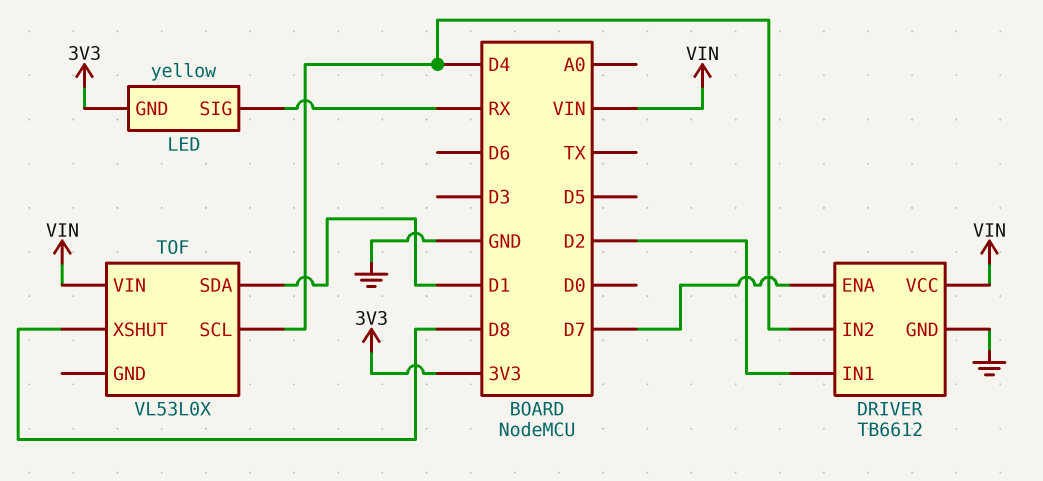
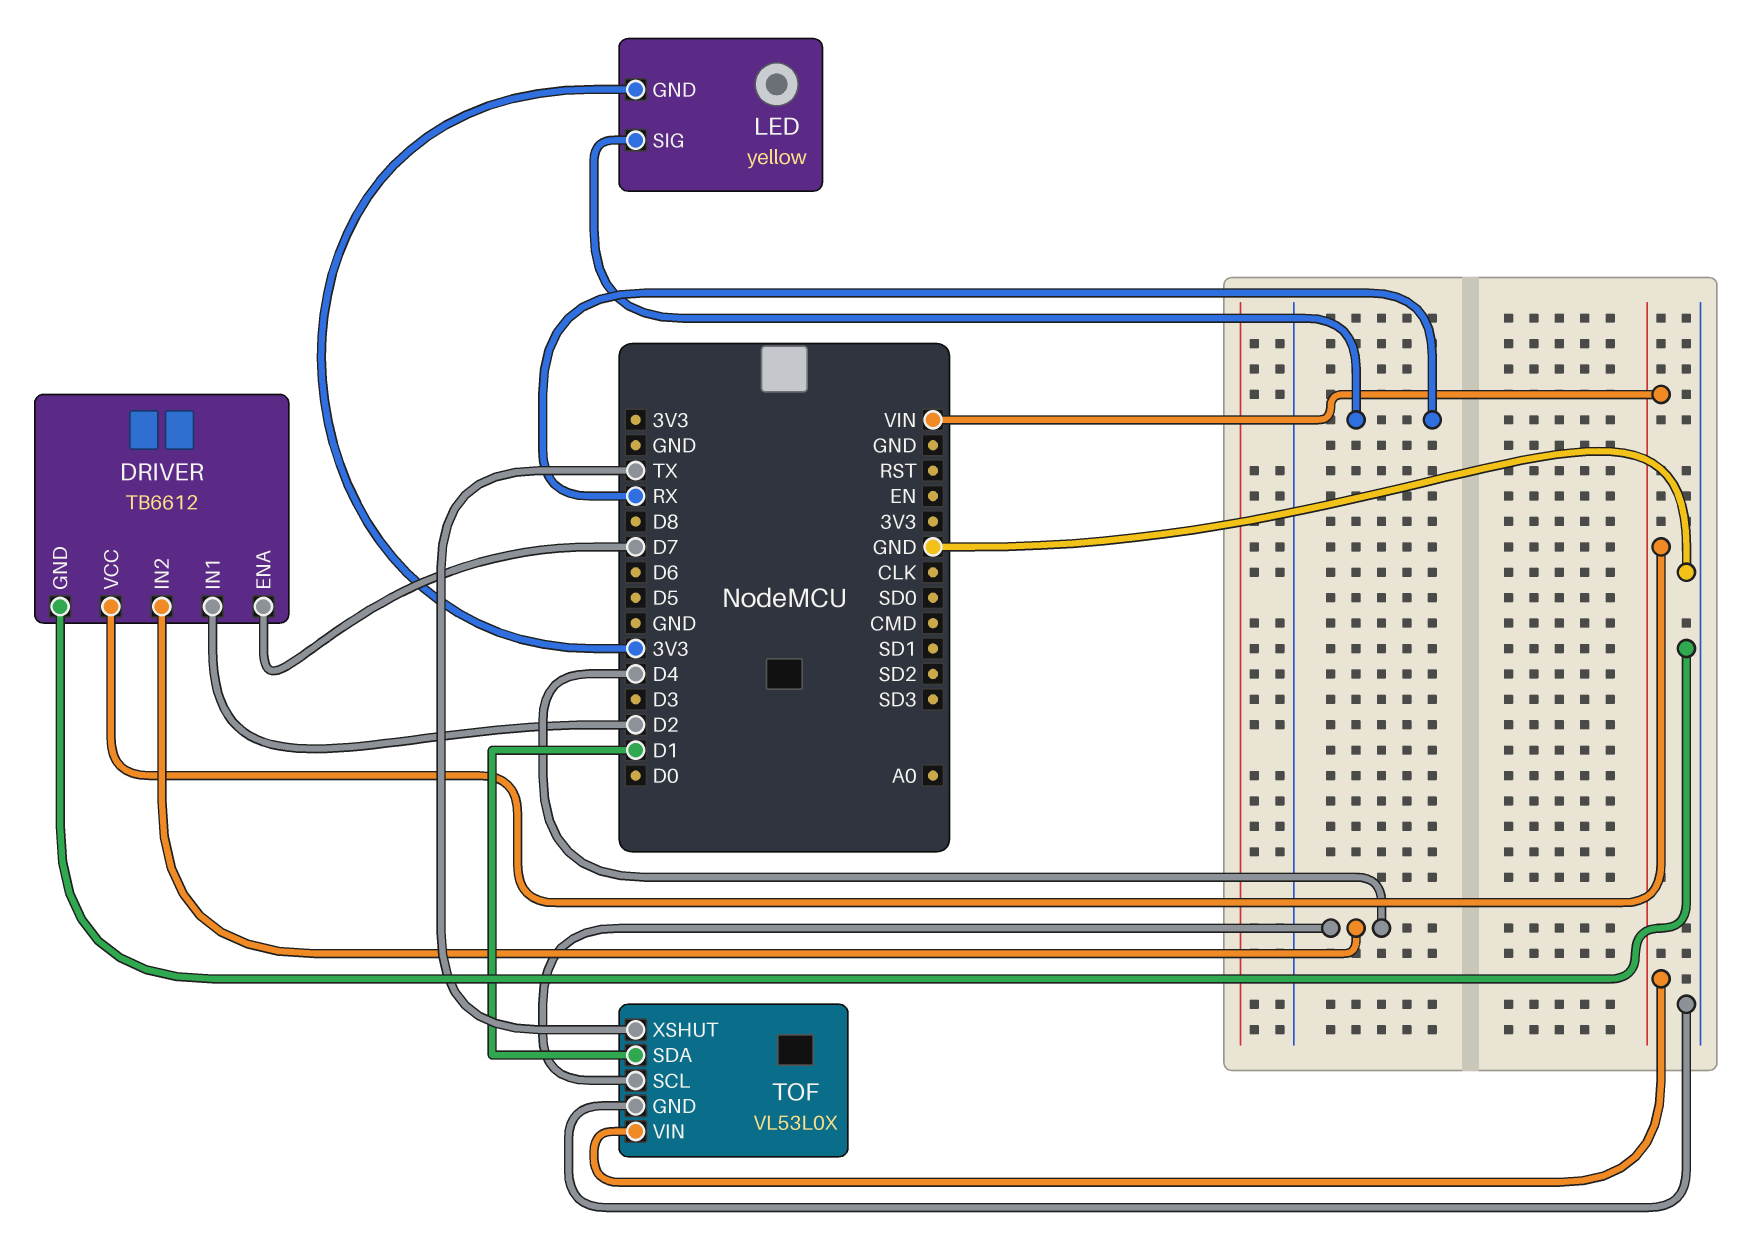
TOF pin GND: none -> GND
TOF pin XSHUT: D8 -> TX

